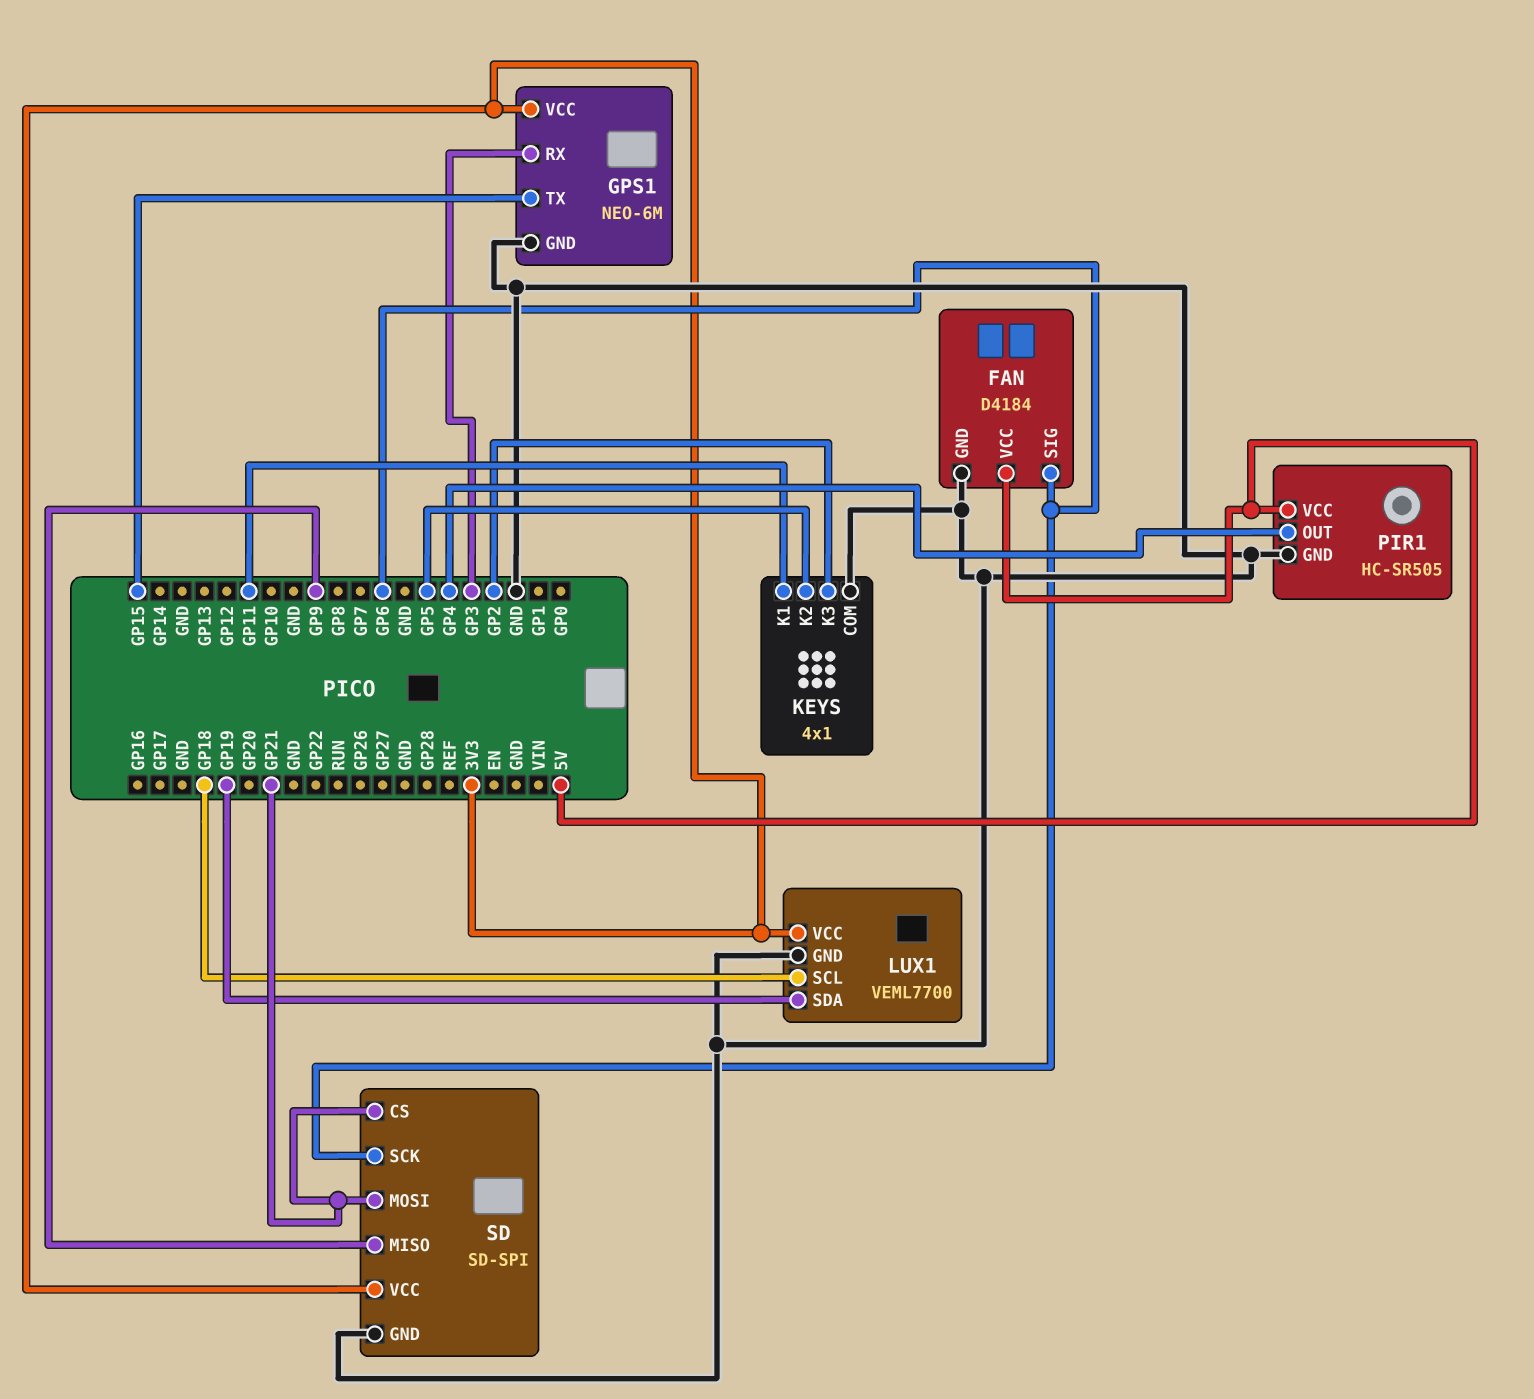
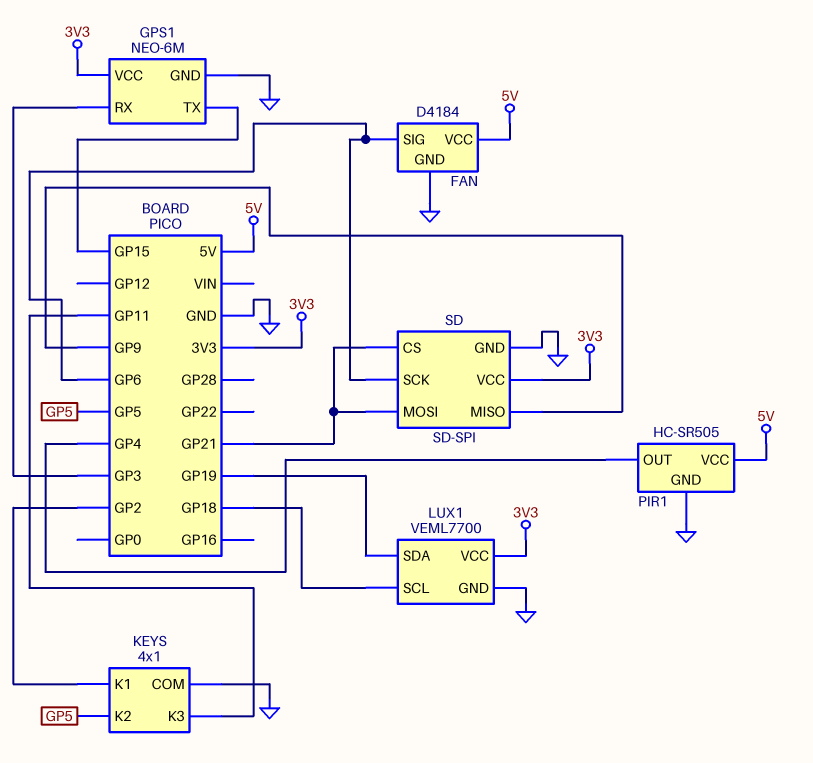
KEYS pin K1: GP11 -> GP2
KEYS pin K3: GP2 -> GP11

